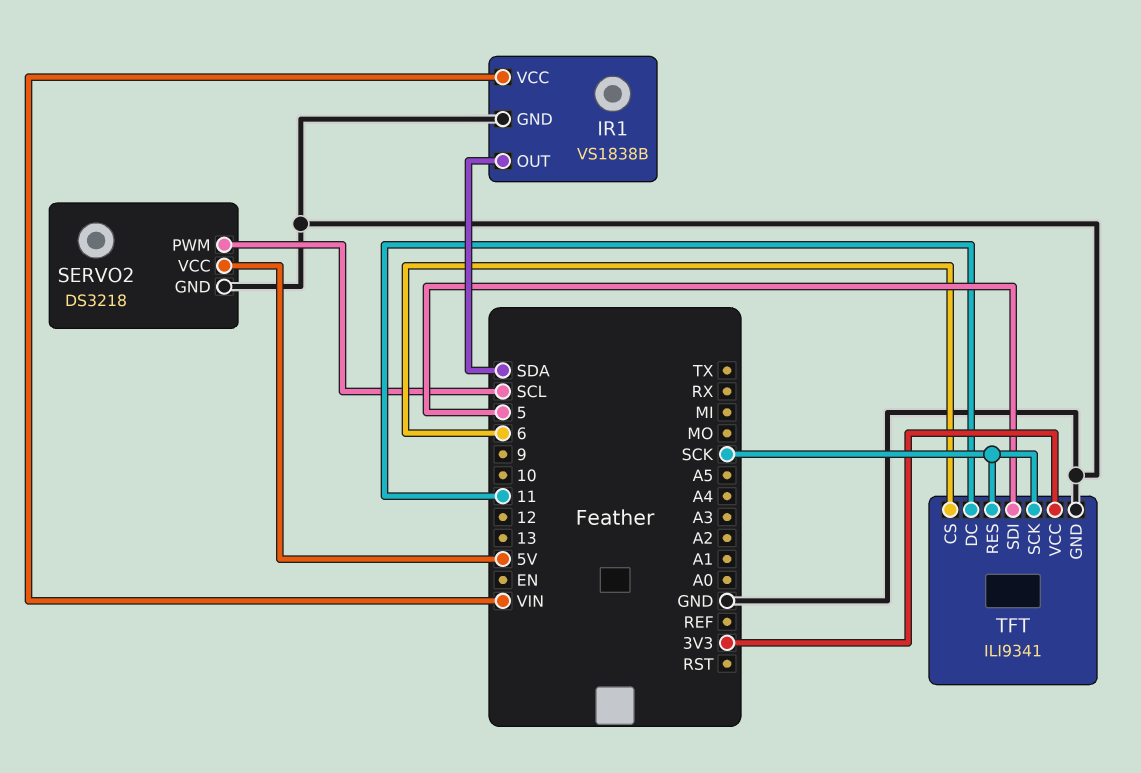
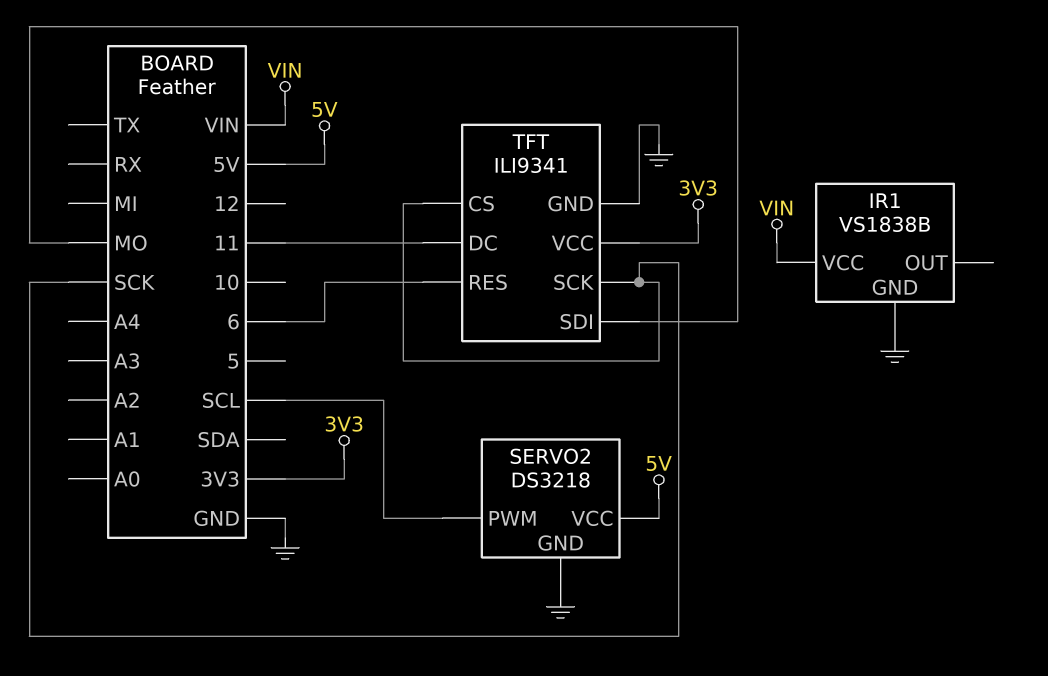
IR1 pin OUT: SDA -> none
TFT pin CS: 6 -> SCK
TFT pin RES: SCK -> 6
TFT pin SDI: 5 -> MO

